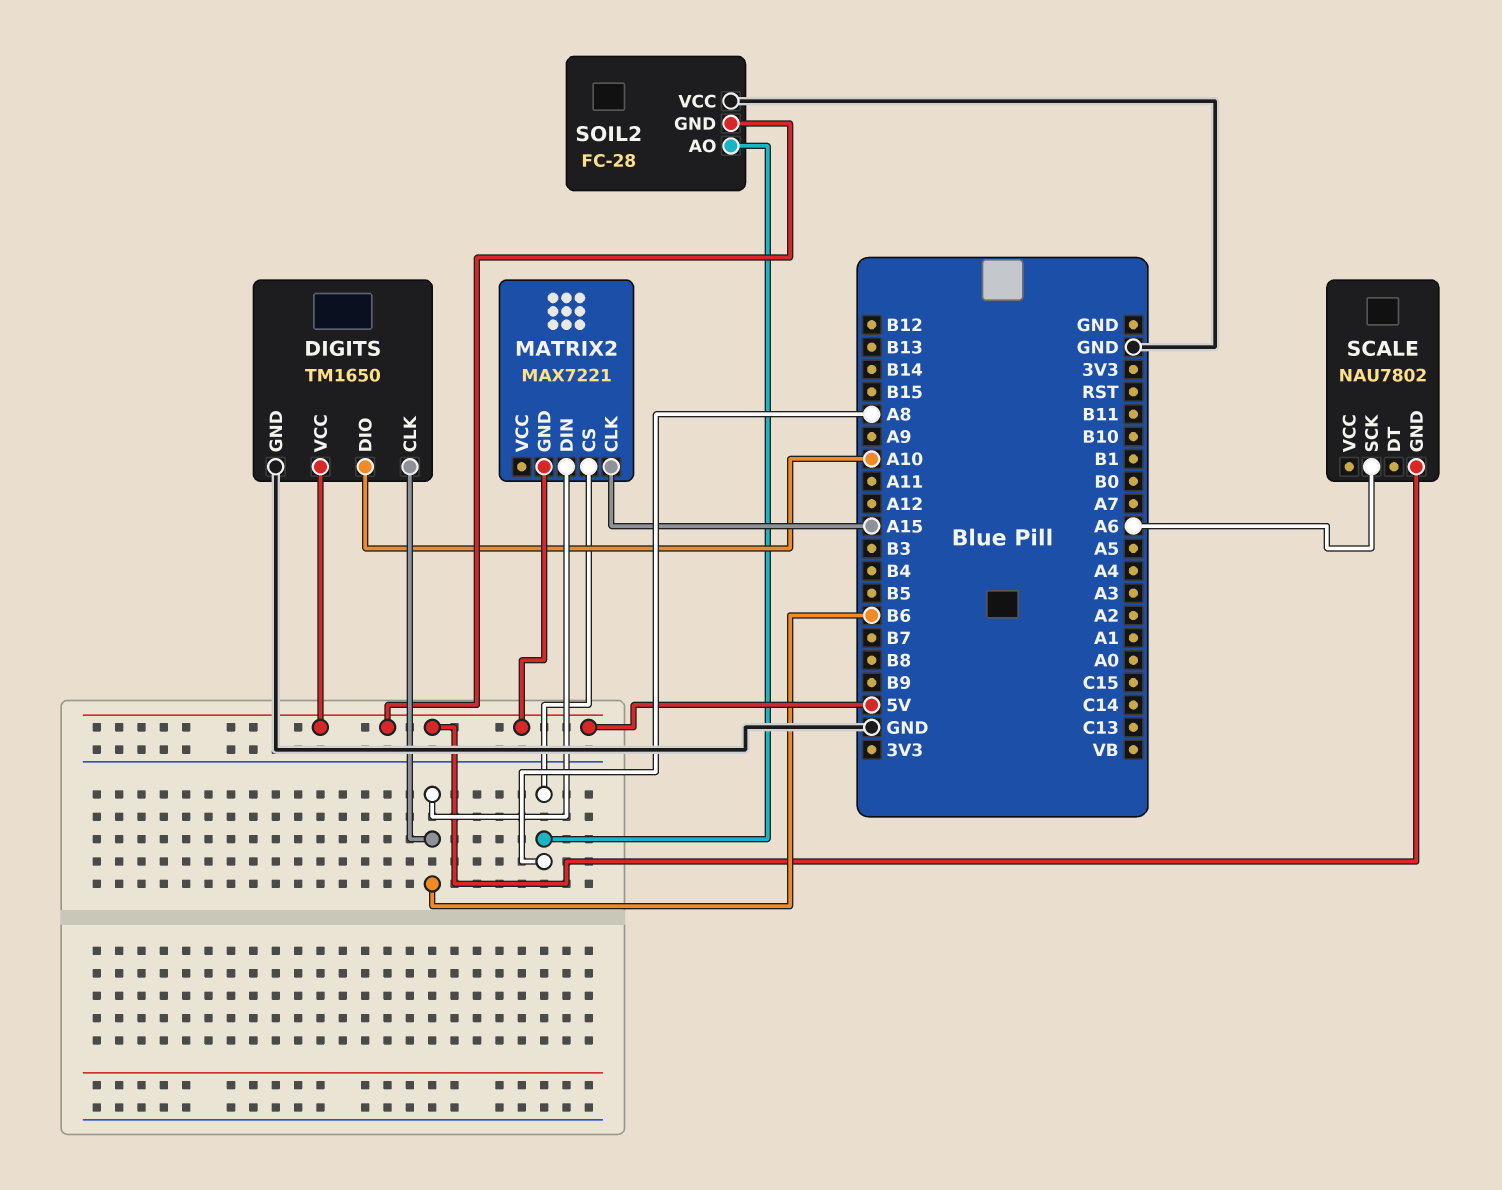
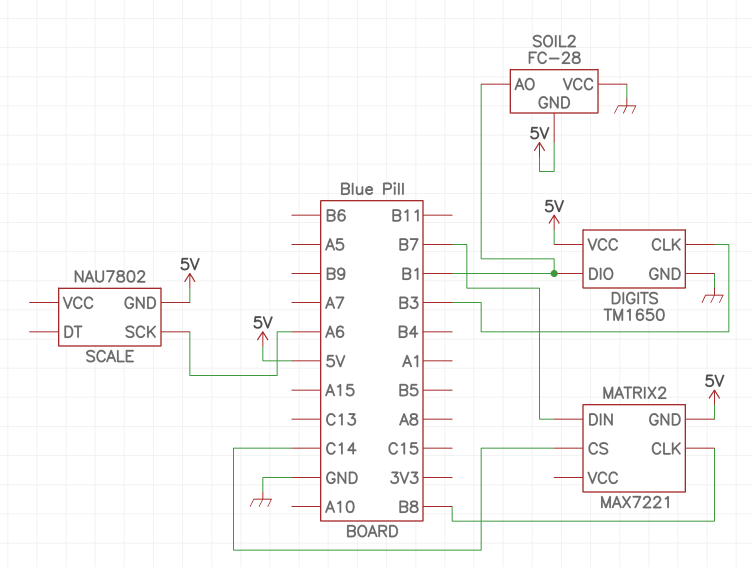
DIGITS pin CLK: B6 -> B3
DIGITS pin DIO: A10 -> B1
MATRIX2 pin CLK: A15 -> B8
MATRIX2 pin CS: A8 -> C14
MATRIX2 pin DIN: B6 -> B7
SOIL2 pin AO: A8 -> B1

